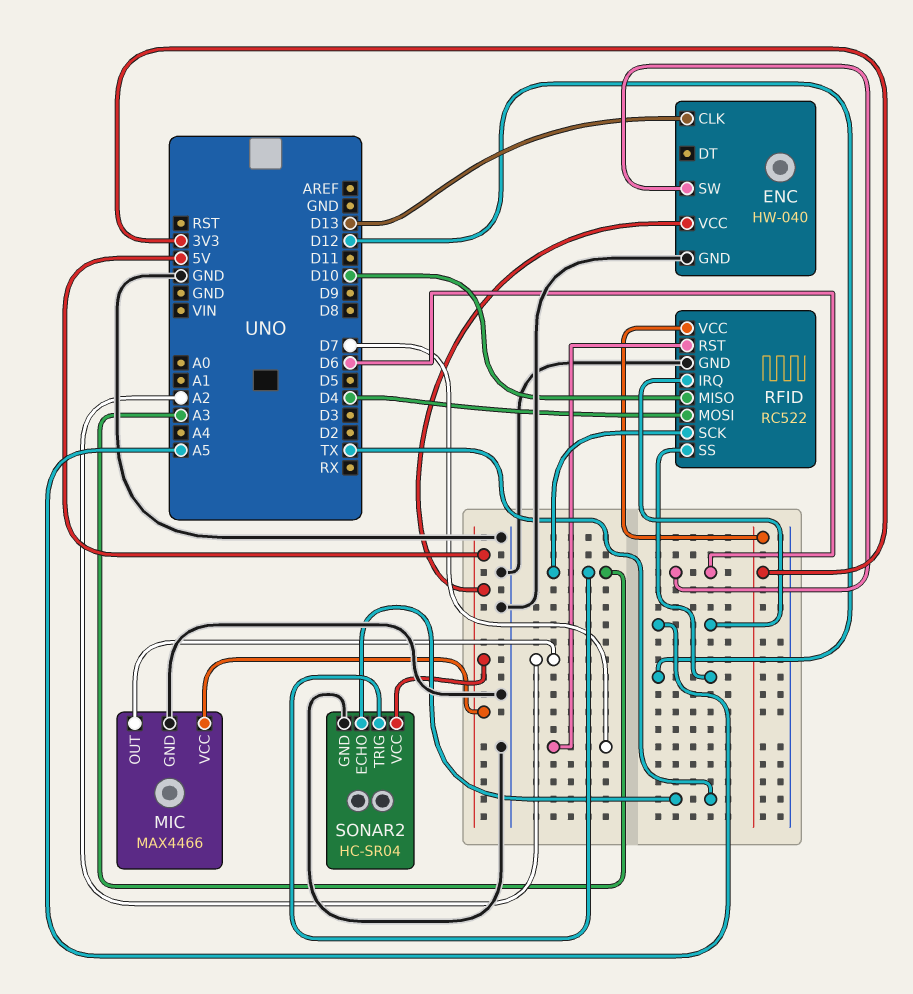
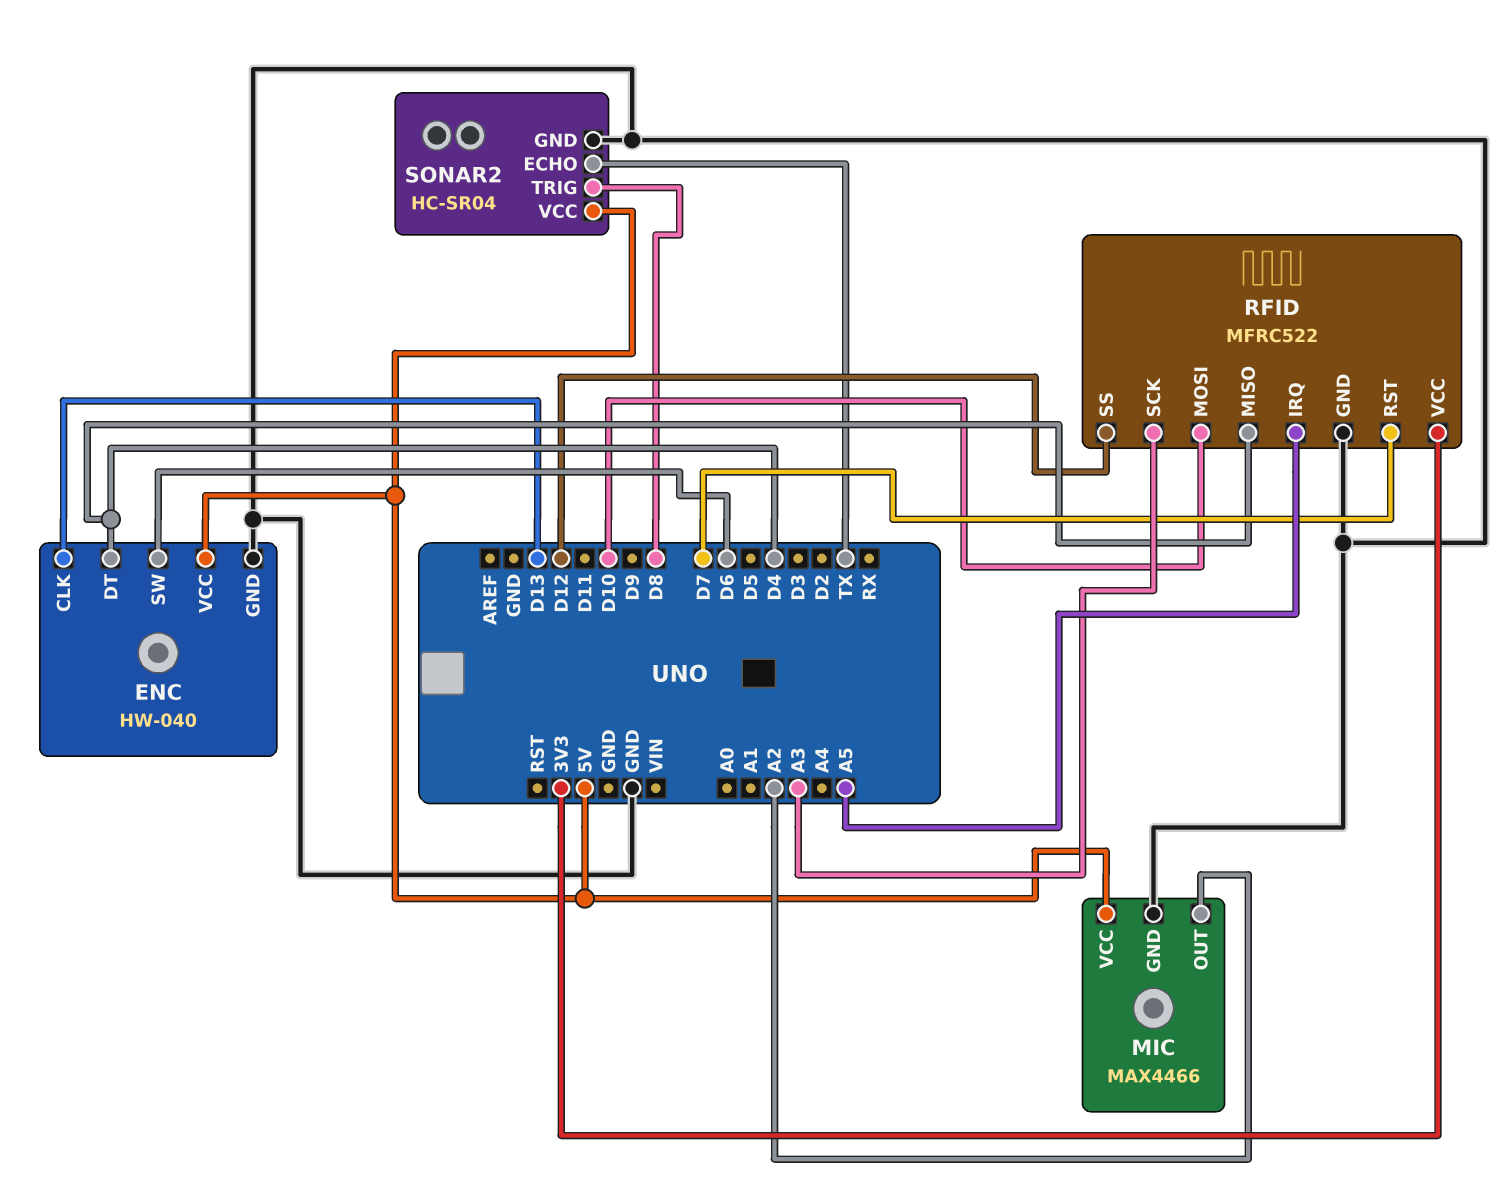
ENC pin DT: none -> D4
RFID: RC522 -> MFRC522
RFID pin MISO: D10 -> D4
RFID pin MOSI: D4 -> D10
SONAR2 pin TRIG: A3 -> D8

